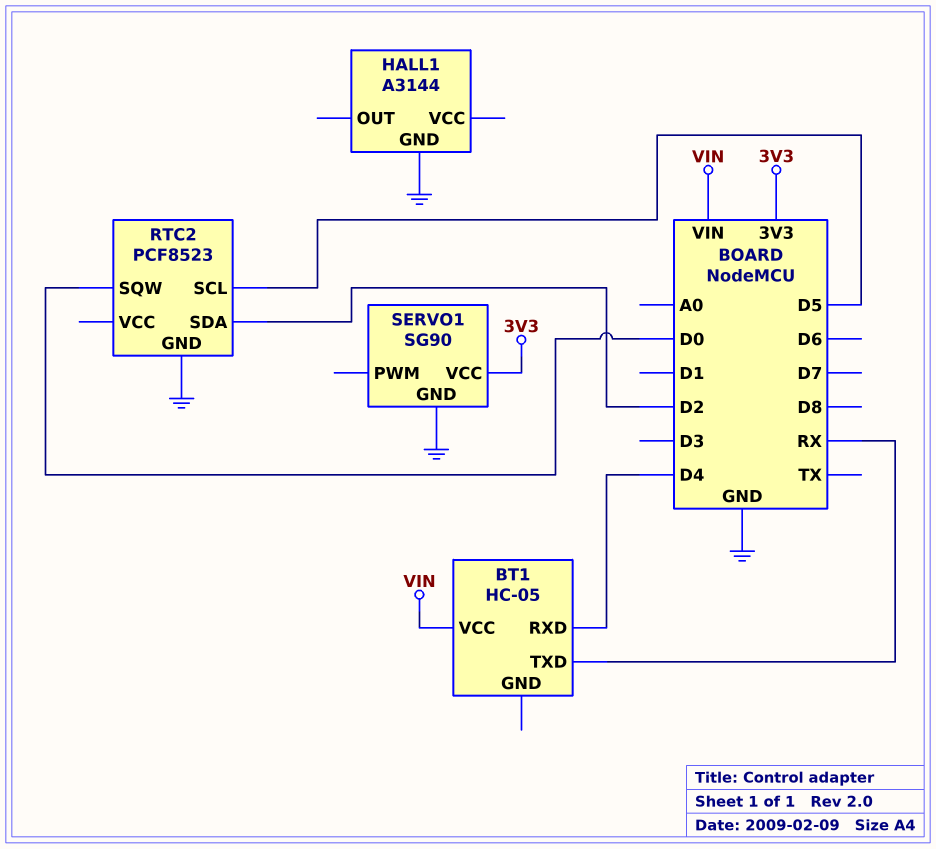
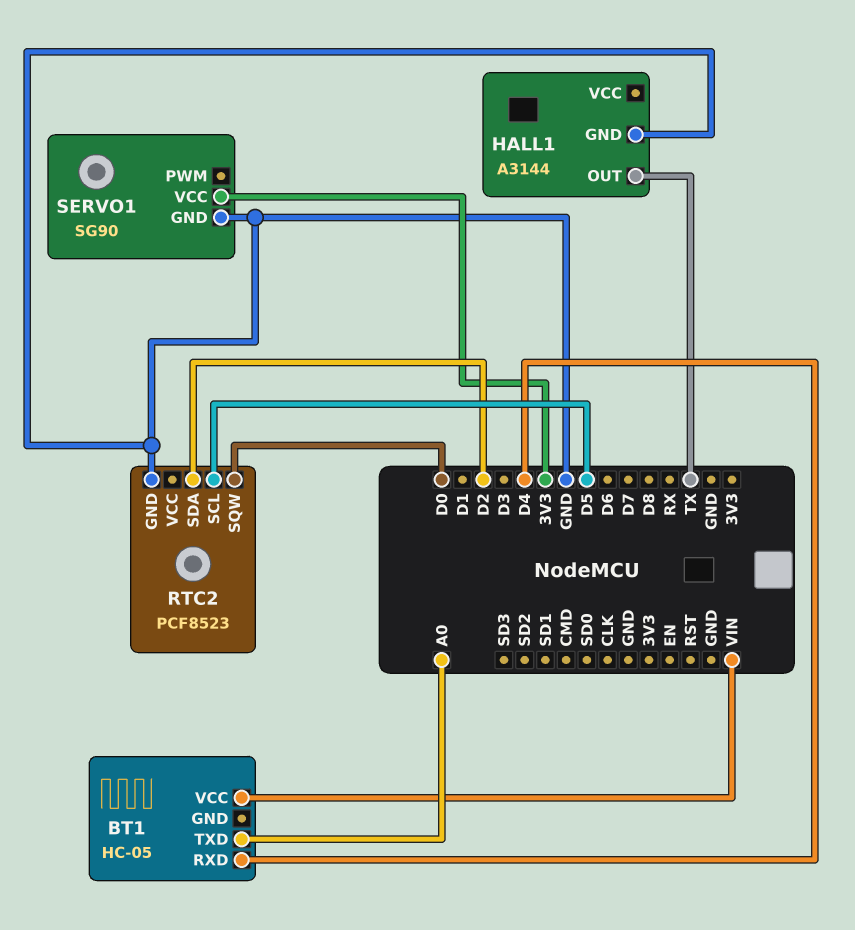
BT1 pin TXD: RX -> A0
HALL1 pin OUT: none -> TX

